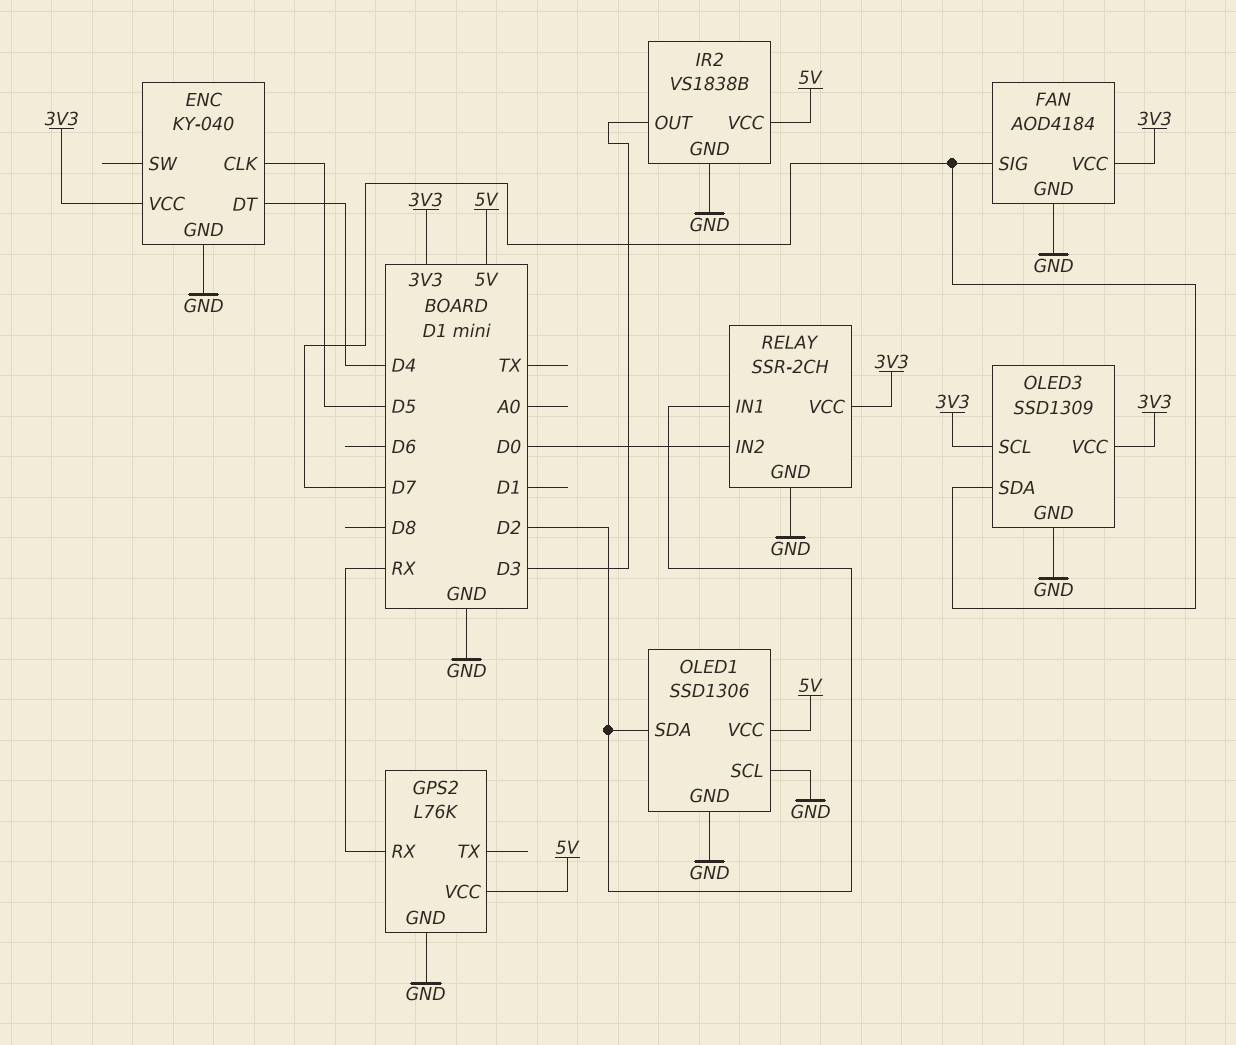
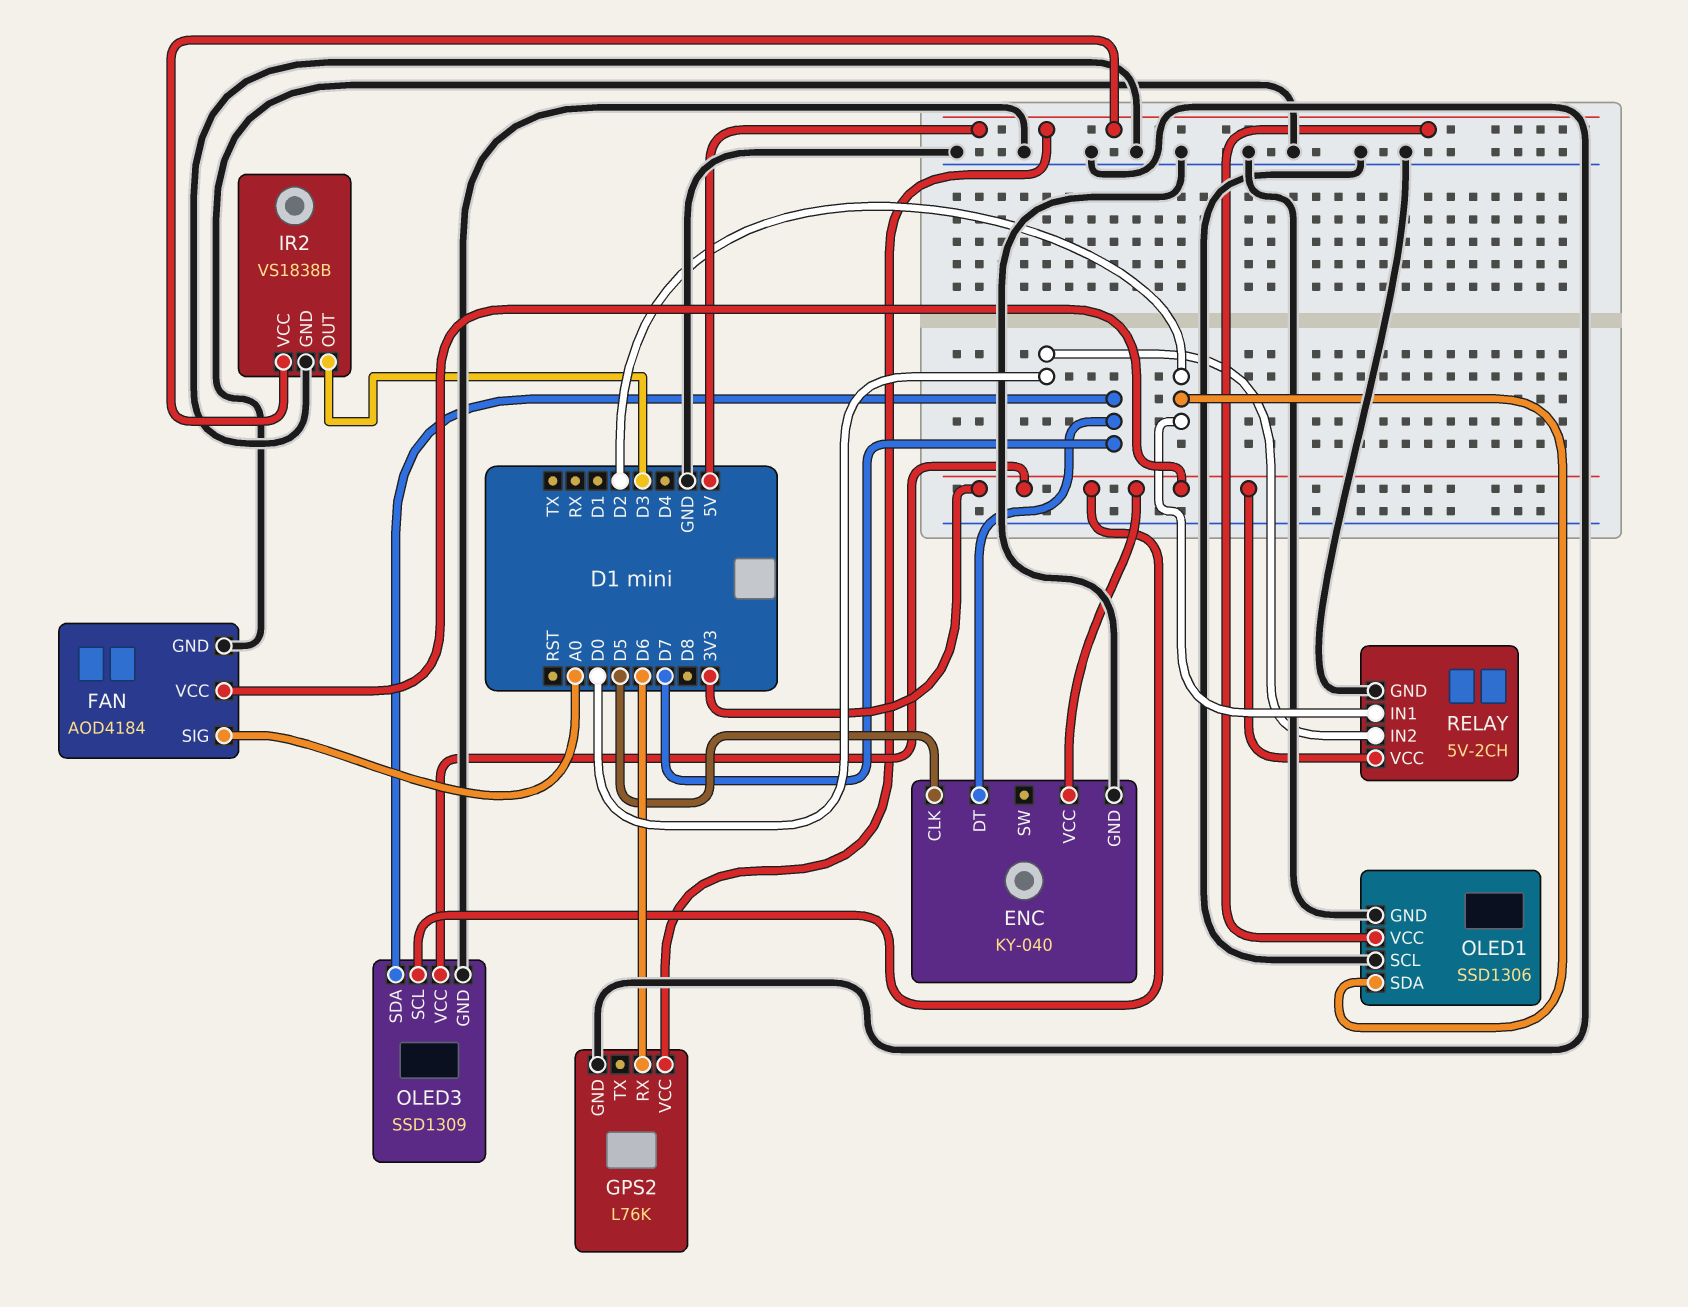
ENC pin DT: D4 -> D7
FAN pin SIG: D7 -> A0
GPS2 pin RX: RX -> D6
RELAY: SSR-2CH -> 5V-2CH

